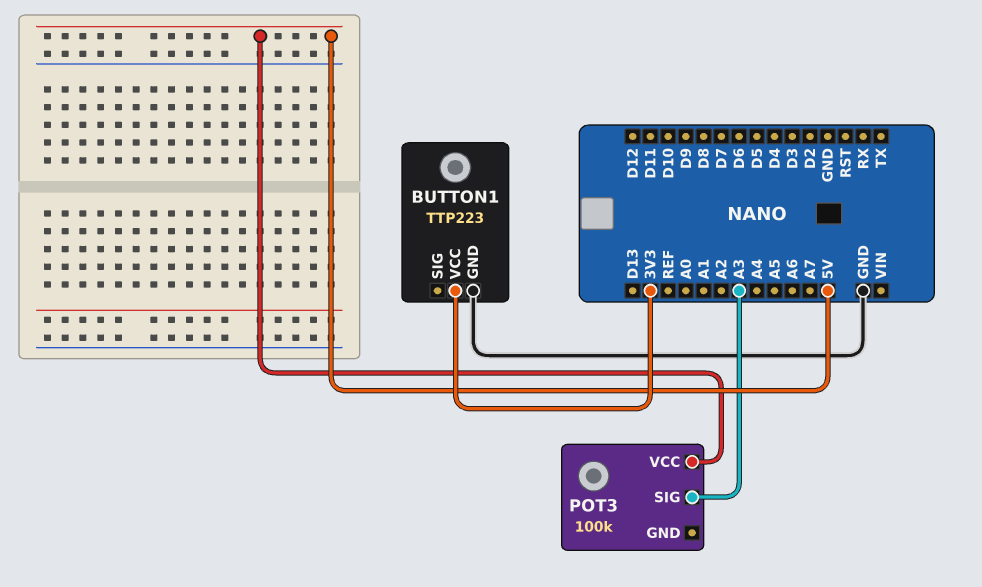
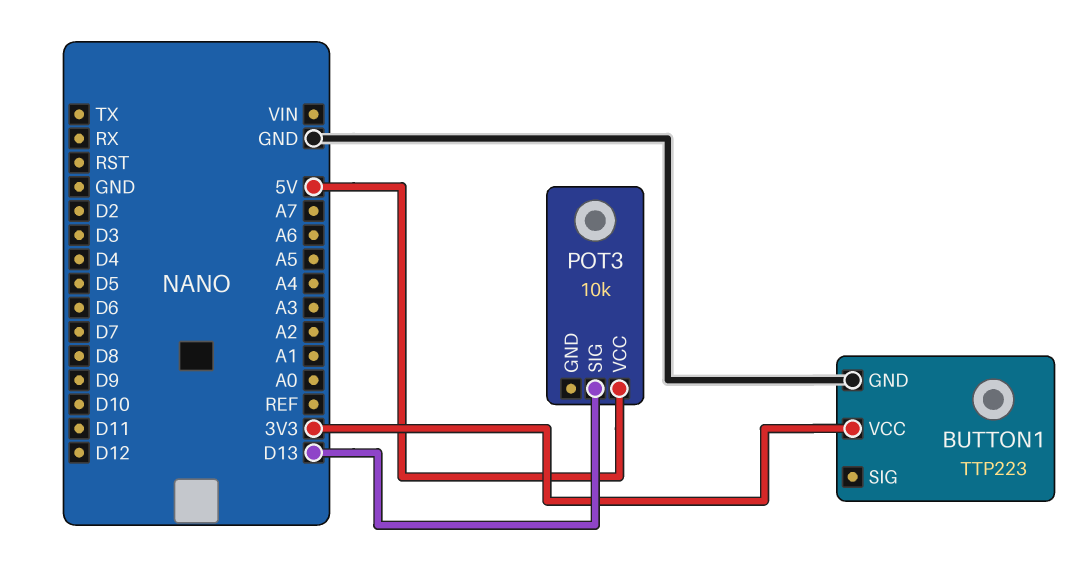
POT3: 100k -> 10k
POT3 pin SIG: A3 -> D13

